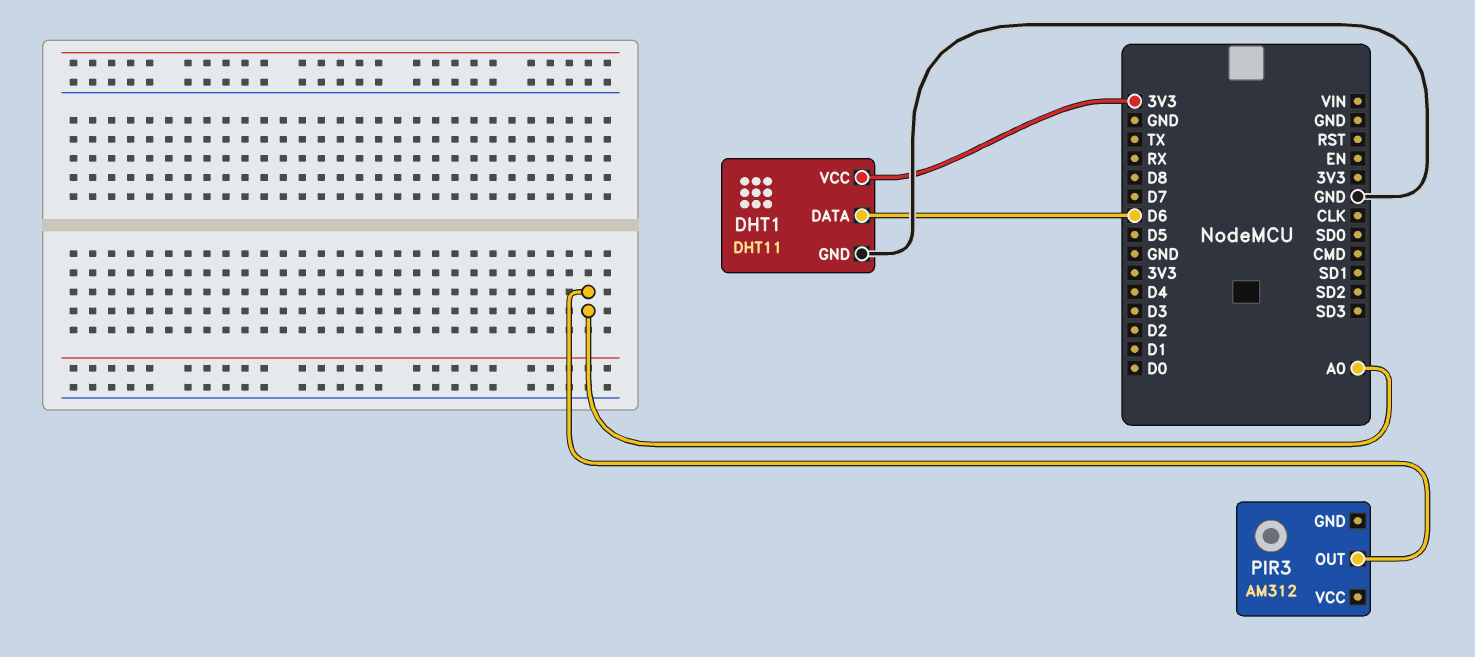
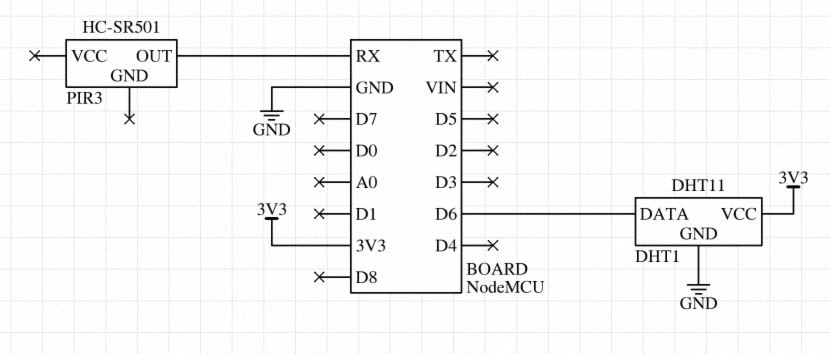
PIR3: AM312 -> HC-SR501
PIR3 pin OUT: A0 -> RX

